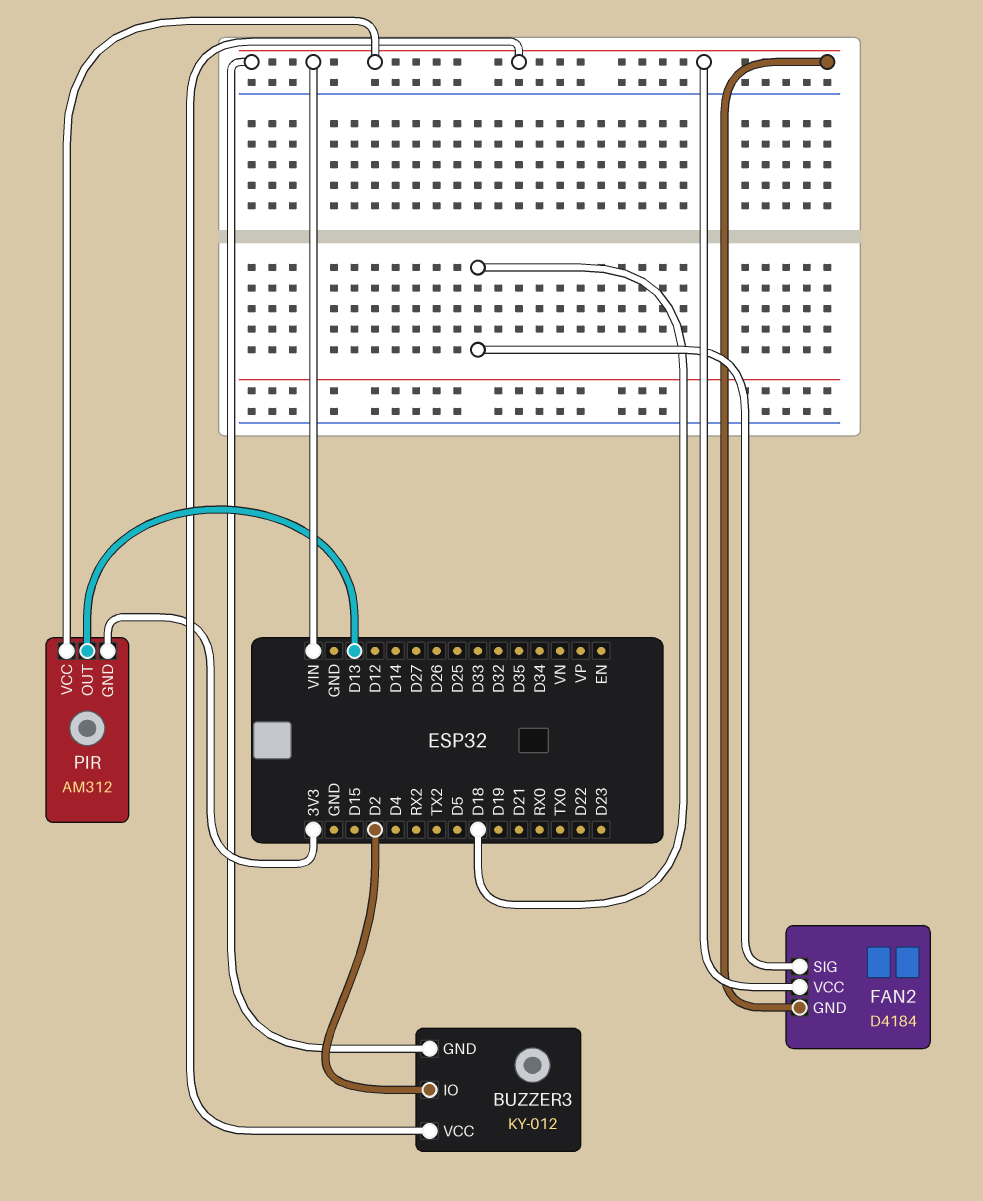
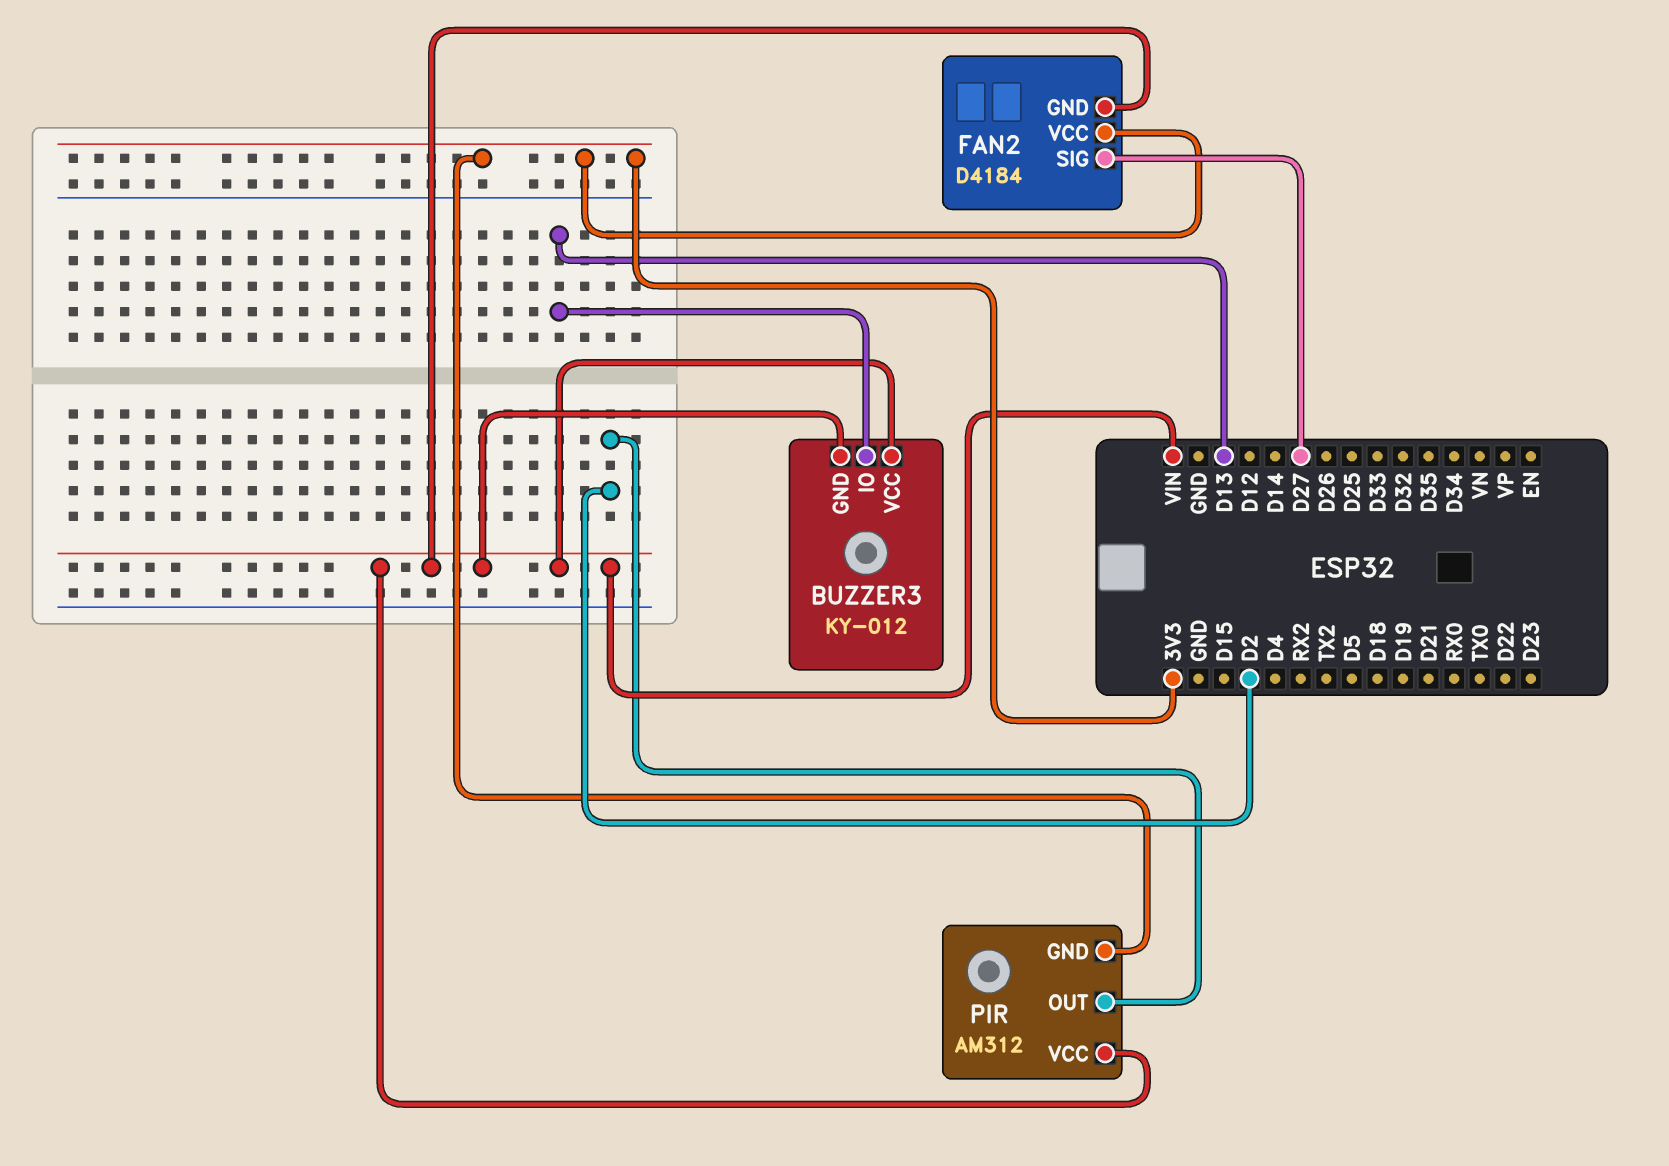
BUZZER3 pin IO: D2 -> D13
FAN2 pin SIG: D18 -> D27
FAN2 pin VCC: VIN -> 3V3
PIR pin OUT: D13 -> D2

